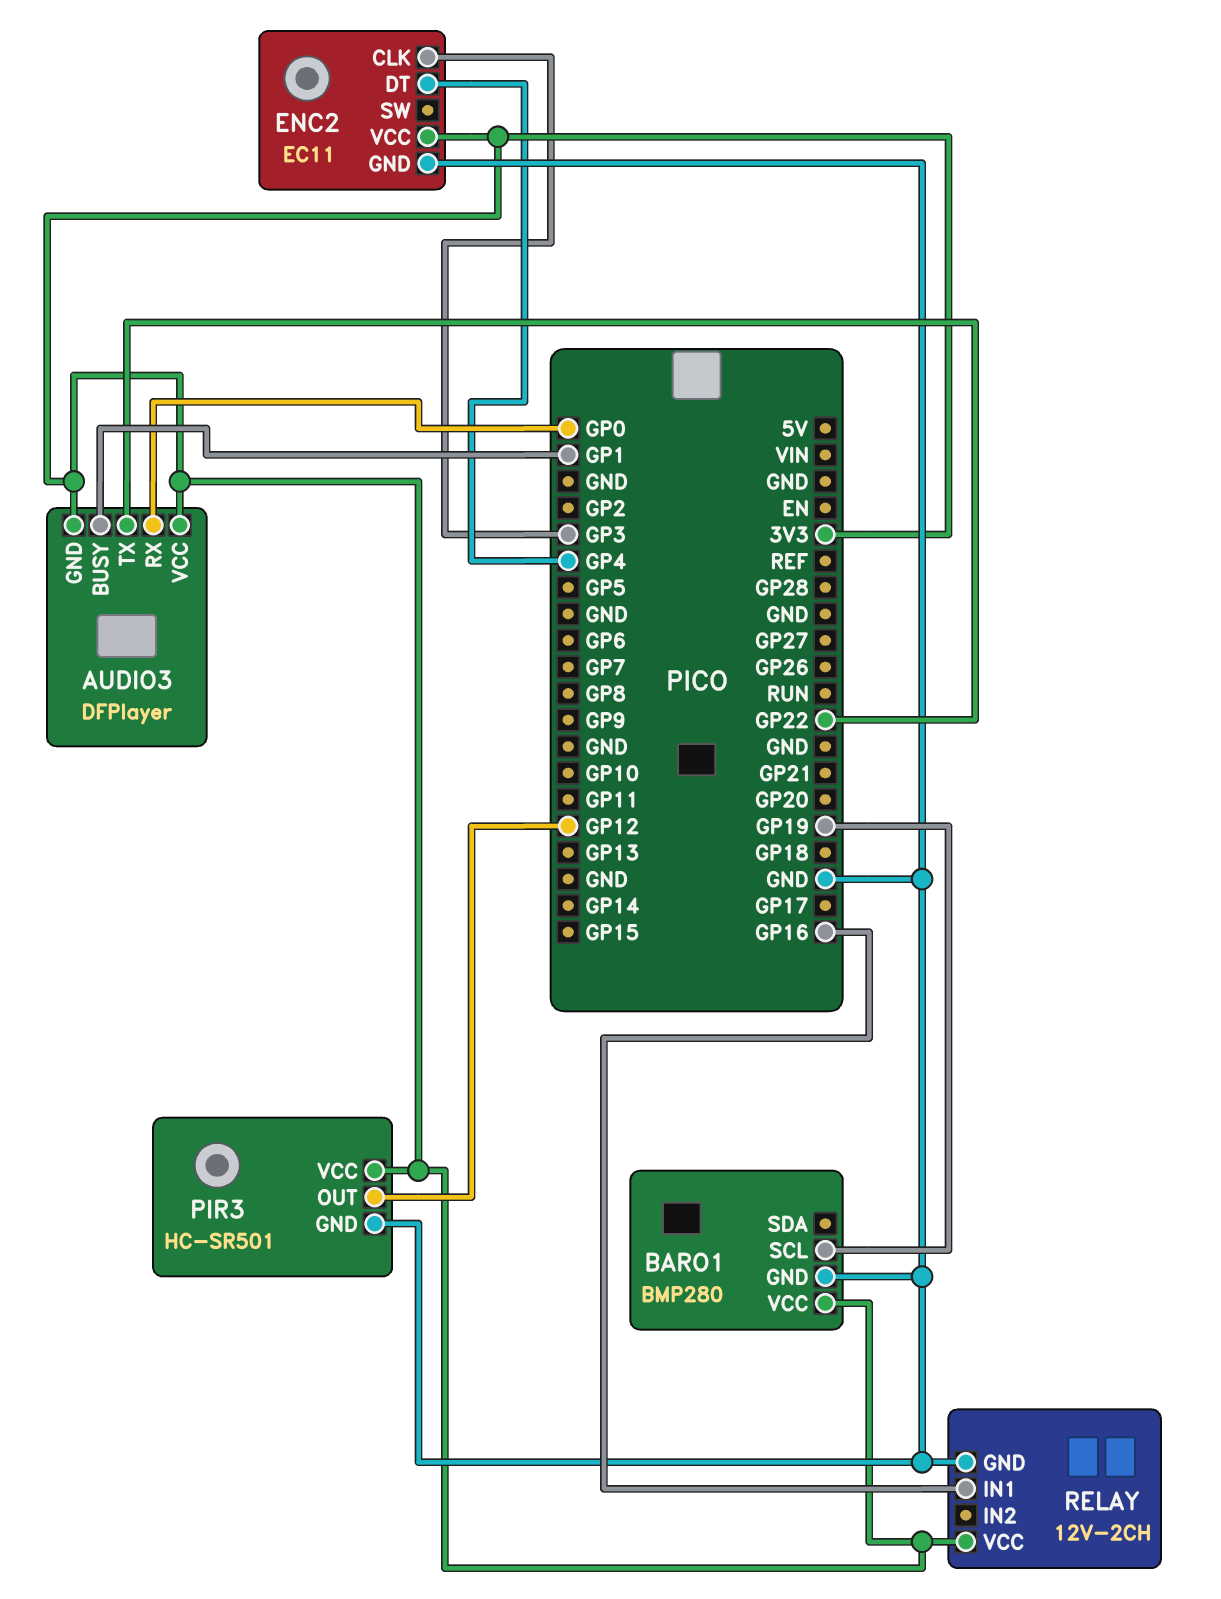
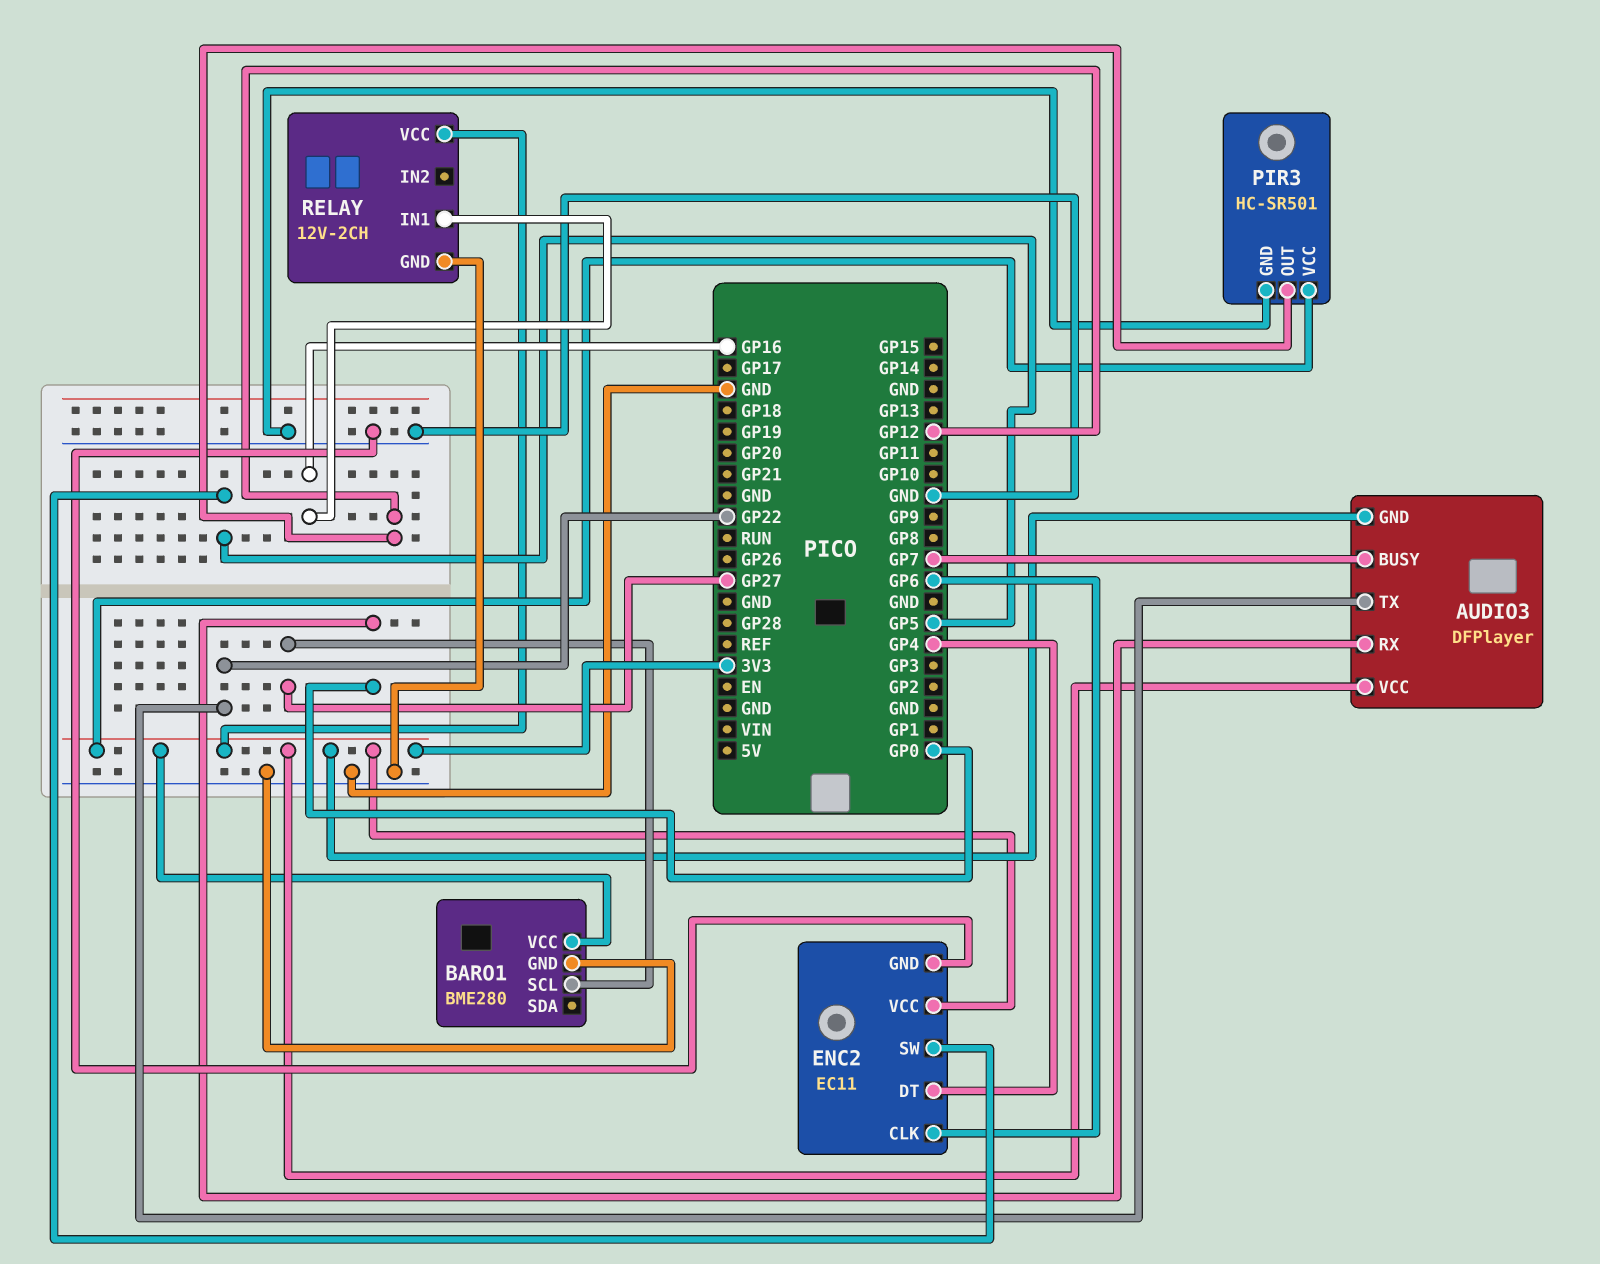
AUDIO3 pin BUSY: GP1 -> GP7
BARO1: BMP280 -> BME280
BARO1 pin SCL: GP19 -> GP27
ENC2 pin CLK: GP3 -> GP6
ENC2 pin SW: none -> GP5

